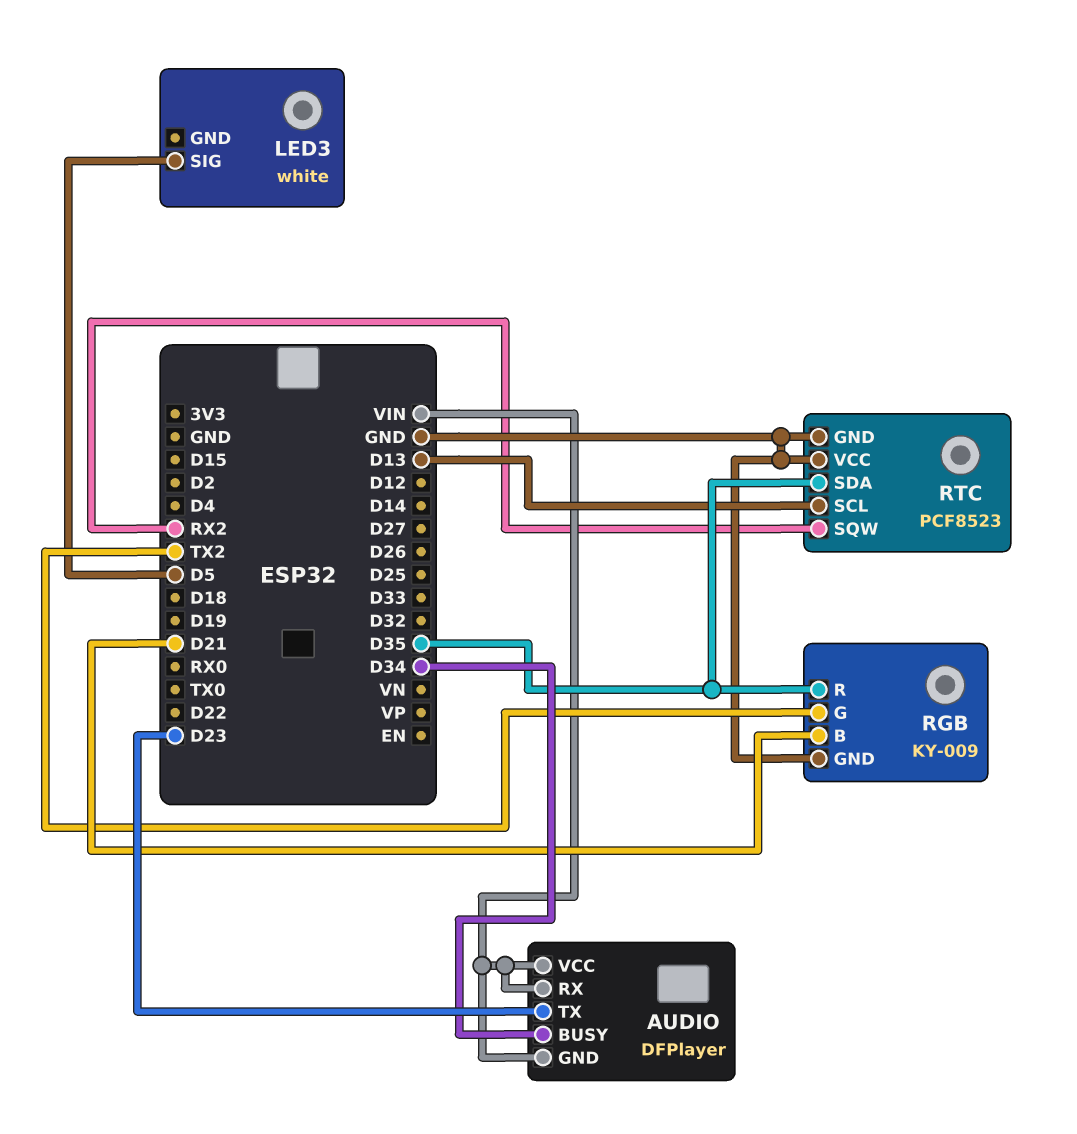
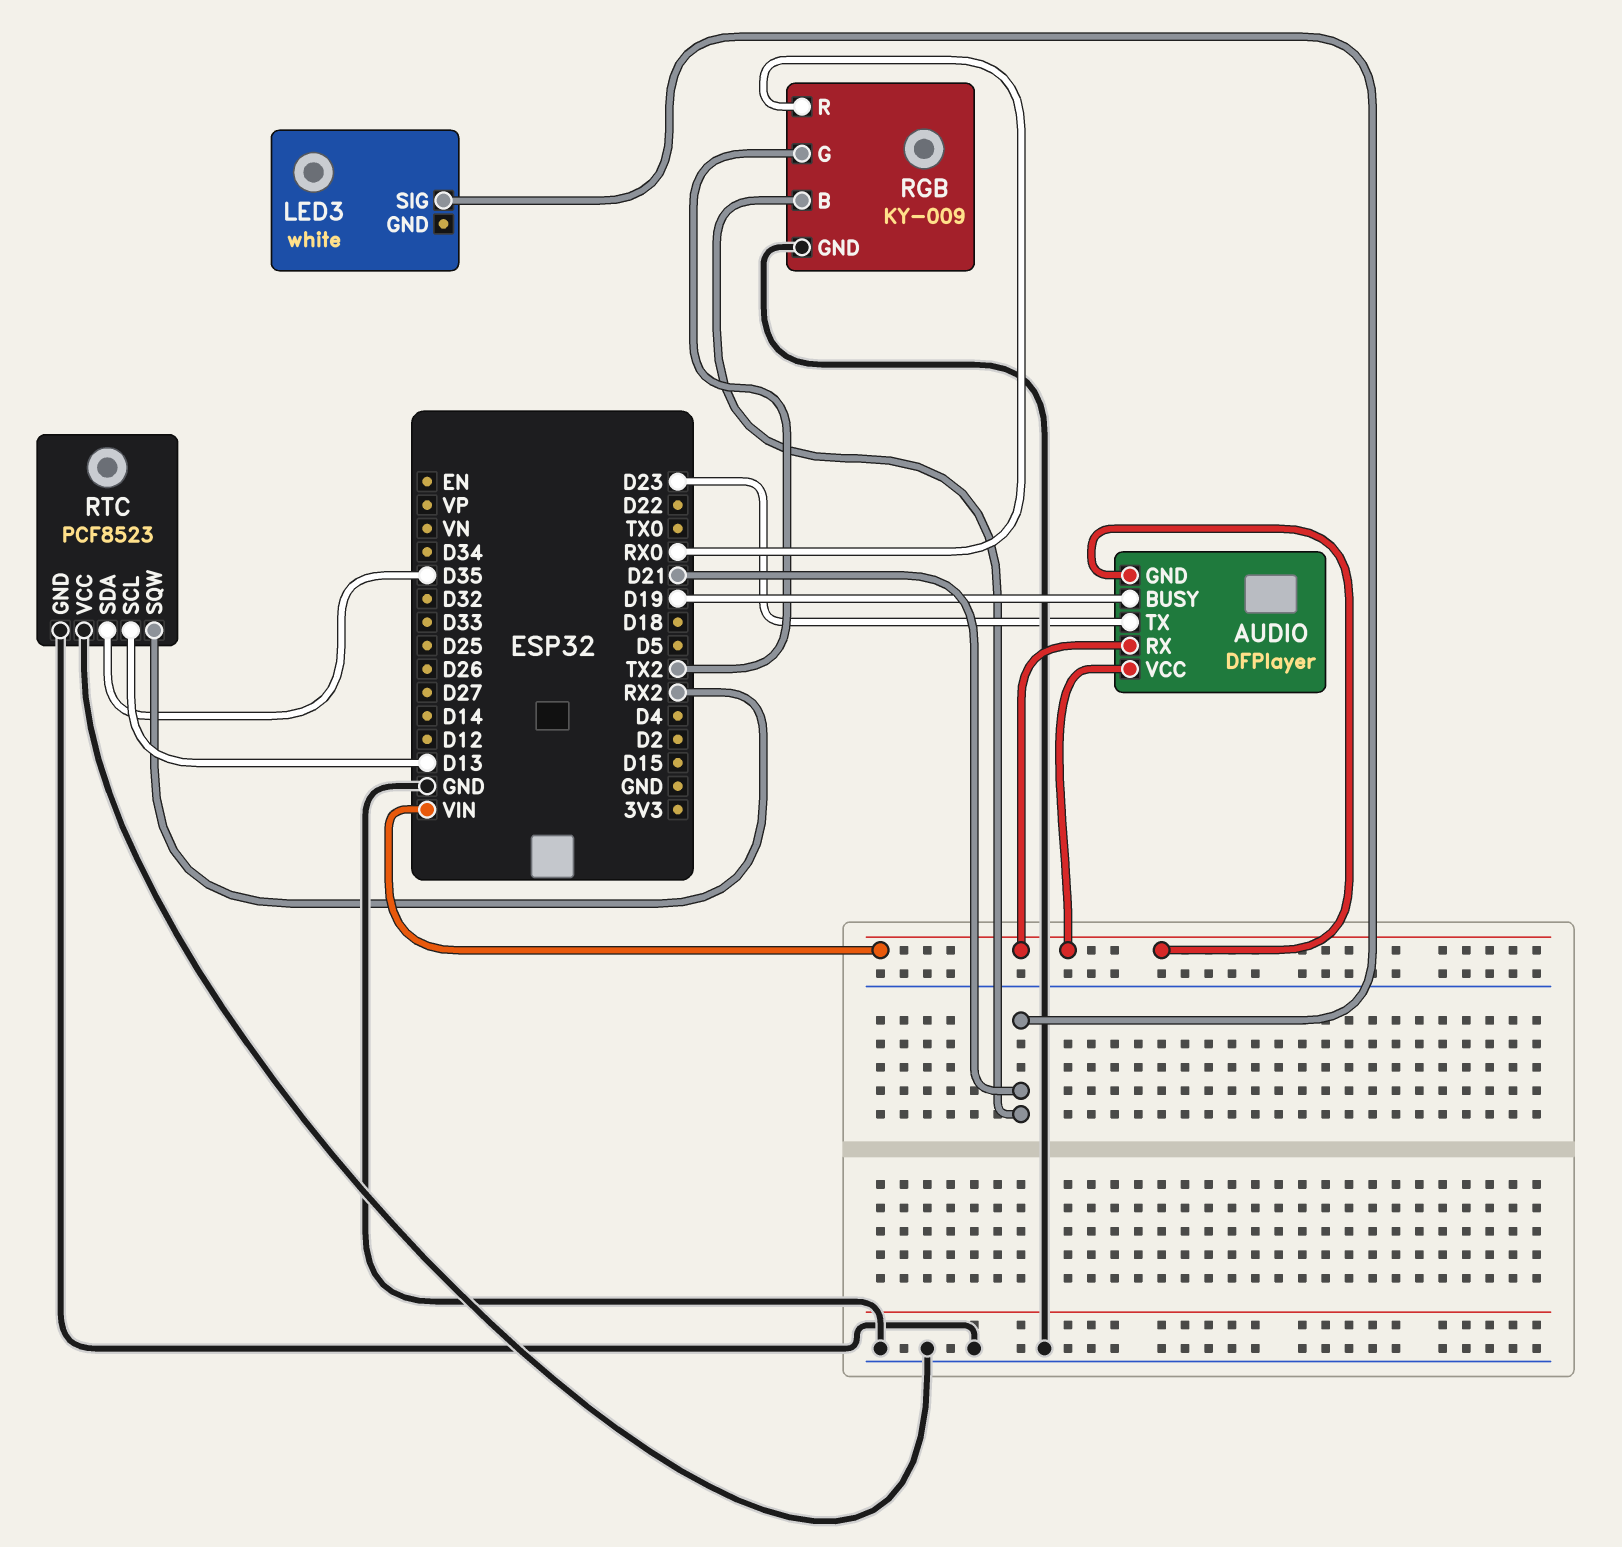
AUDIO pin BUSY: D34 -> D19
LED3 pin SIG: D5 -> D21
RGB pin R: D35 -> RX0

